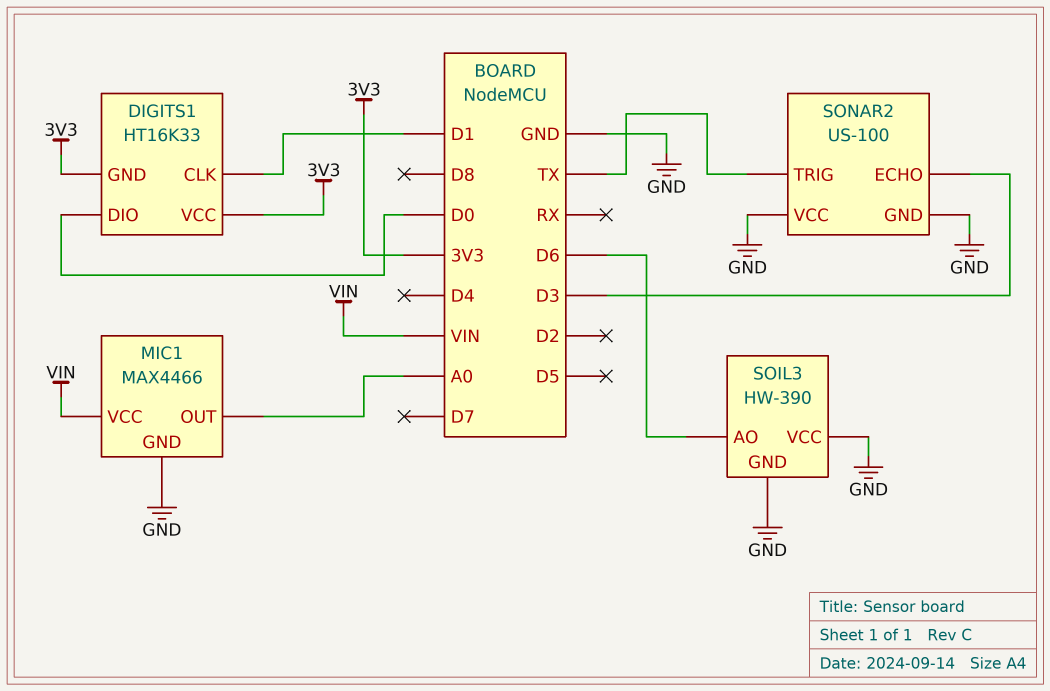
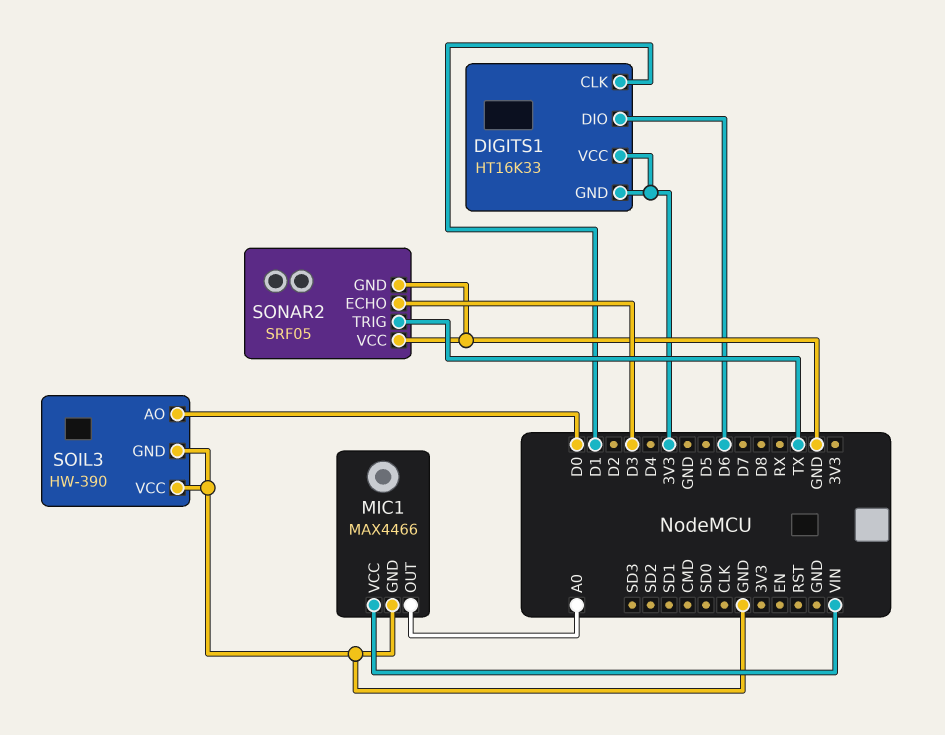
DIGITS1 pin DIO: D0 -> D6
SOIL3 pin AO: D6 -> D0
SONAR2: US-100 -> SRF05

